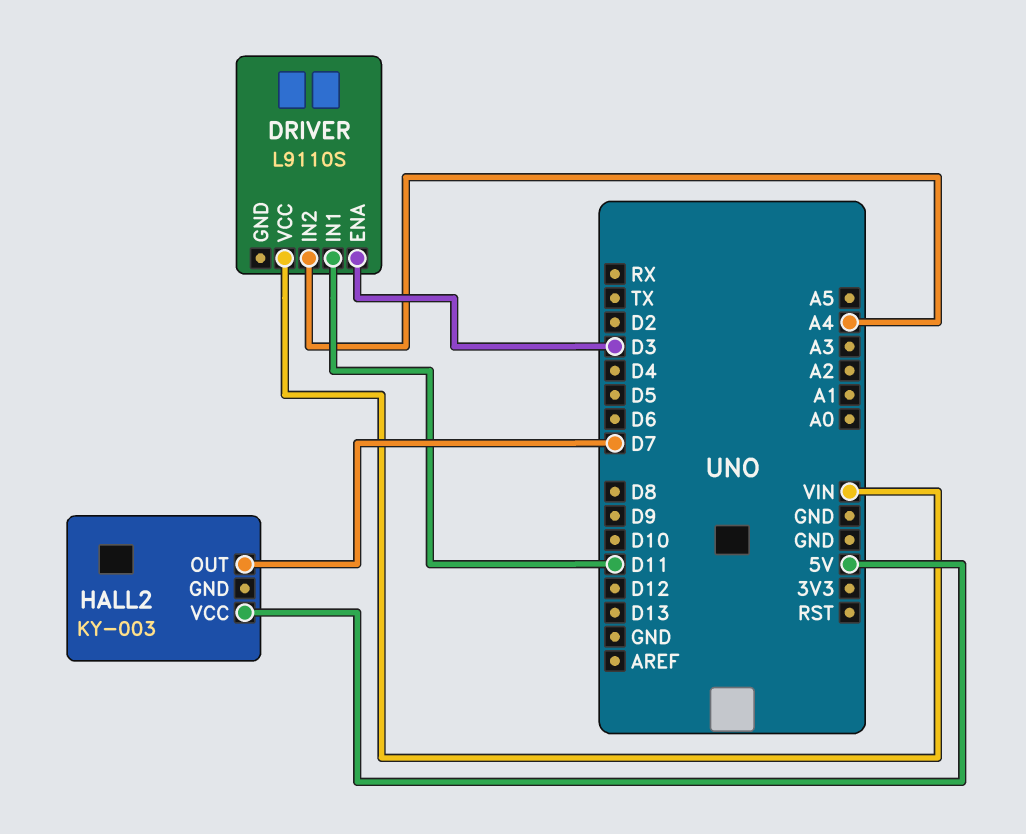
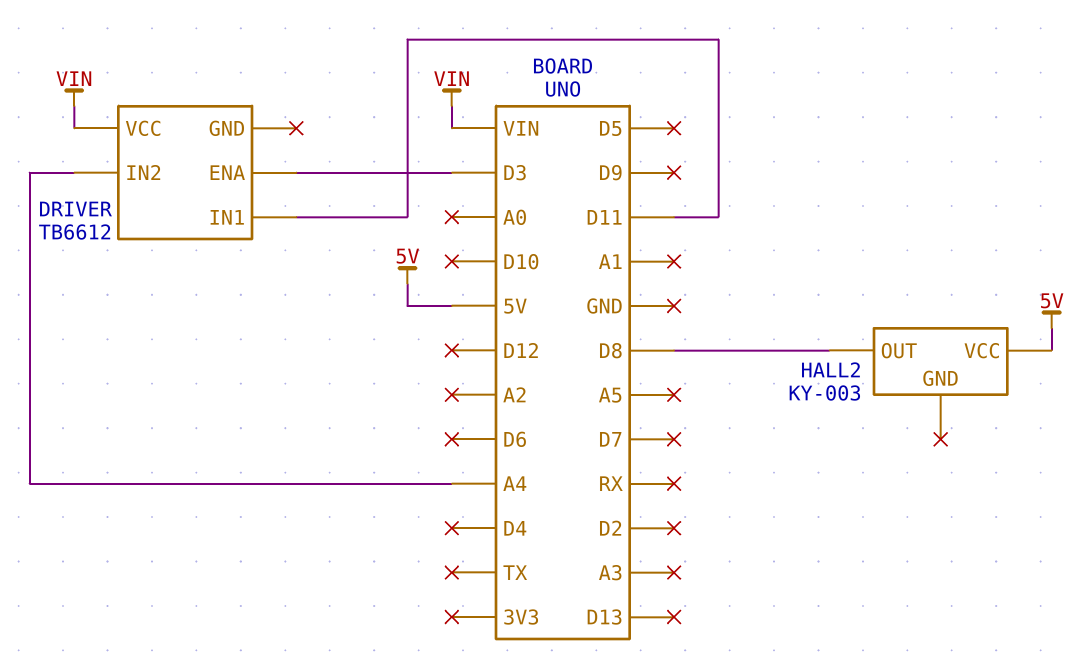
DRIVER: L9110S -> TB6612
HALL2 pin OUT: D7 -> D8

